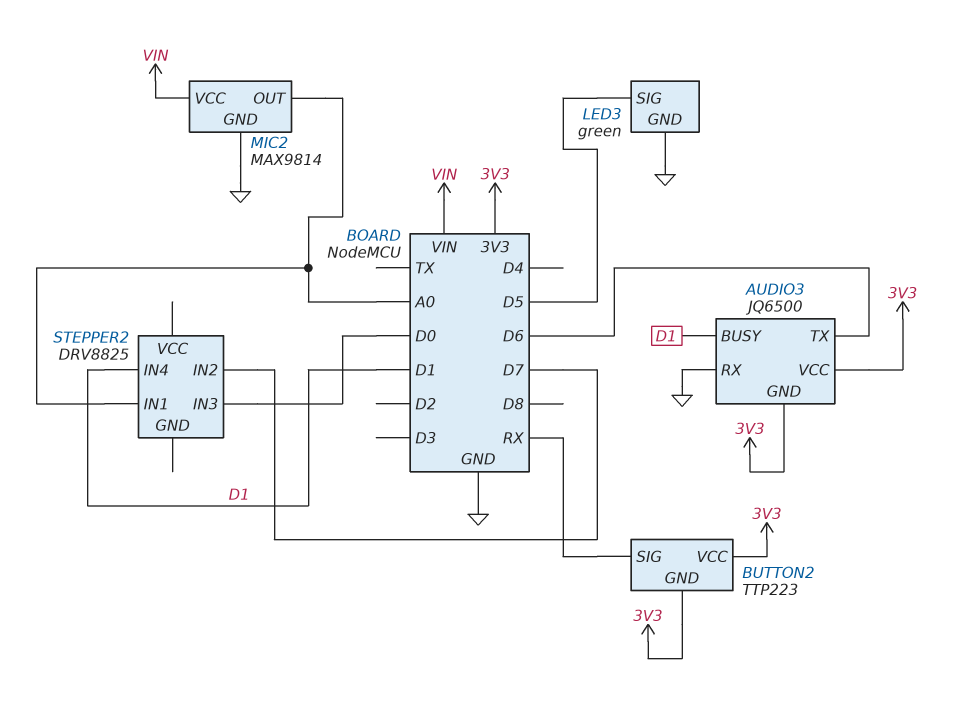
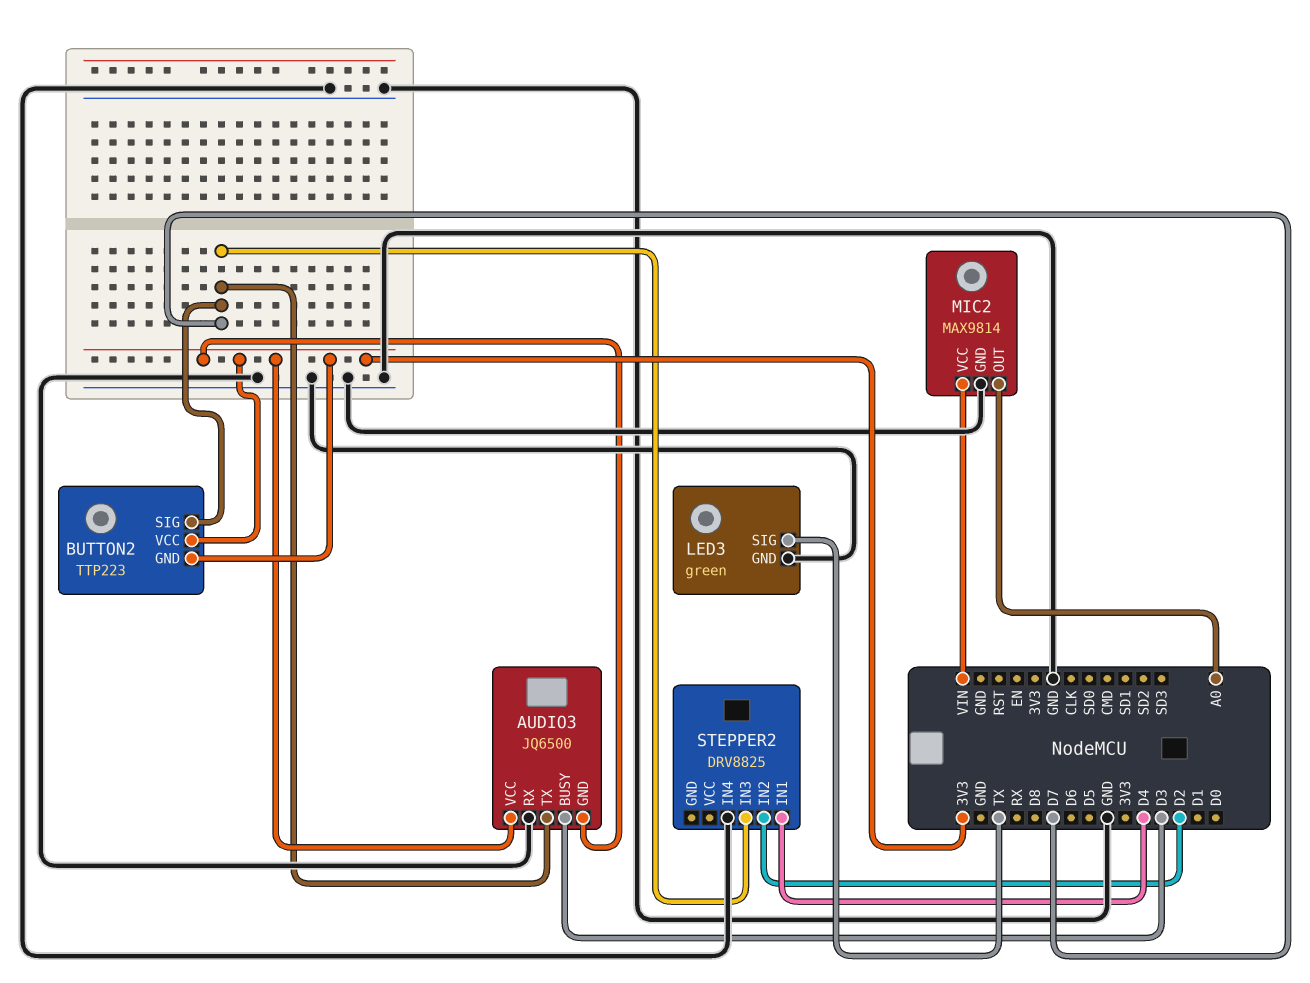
AUDIO3 pin BUSY: D1 -> D3
AUDIO3 pin TX: D6 -> D7
BUTTON2 pin SIG: RX -> D7
LED3 pin SIG: D5 -> TX
STEPPER2 pin IN1: A0 -> D4
STEPPER2 pin IN2: D7 -> D2
STEPPER2 pin IN3: D0 -> D7
STEPPER2 pin IN4: D1 -> GND

